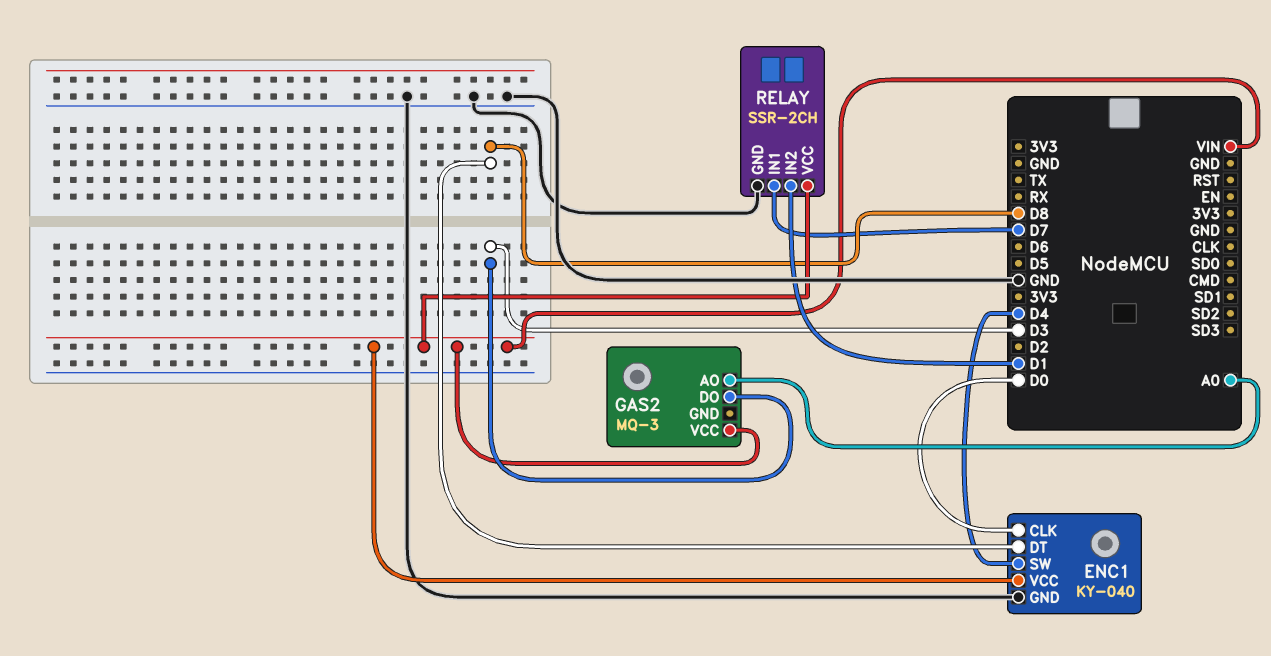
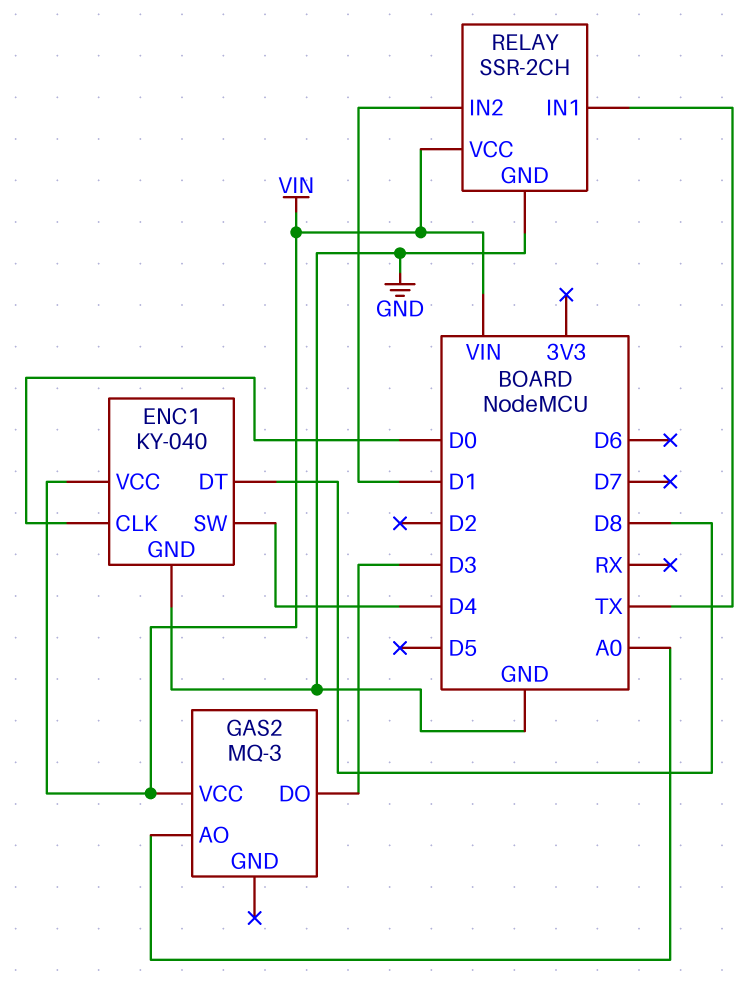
RELAY pin IN1: D7 -> TX

